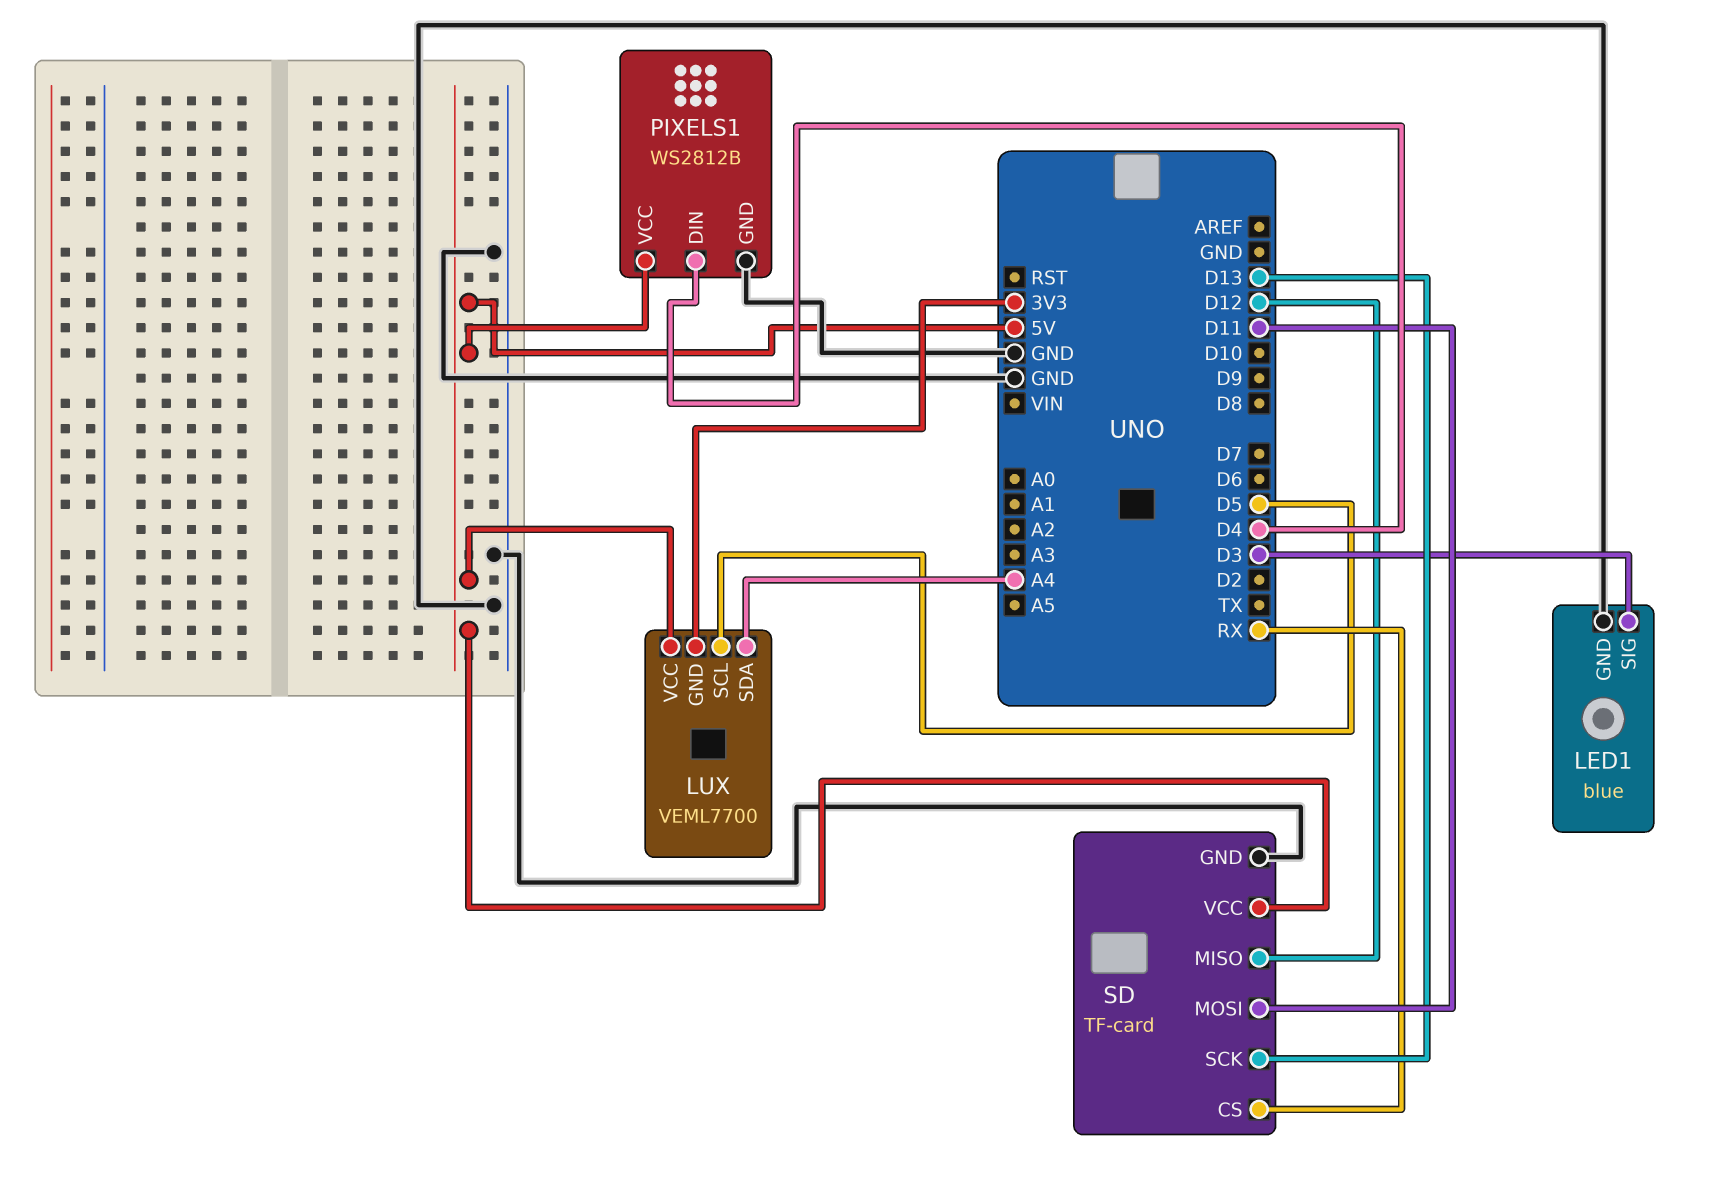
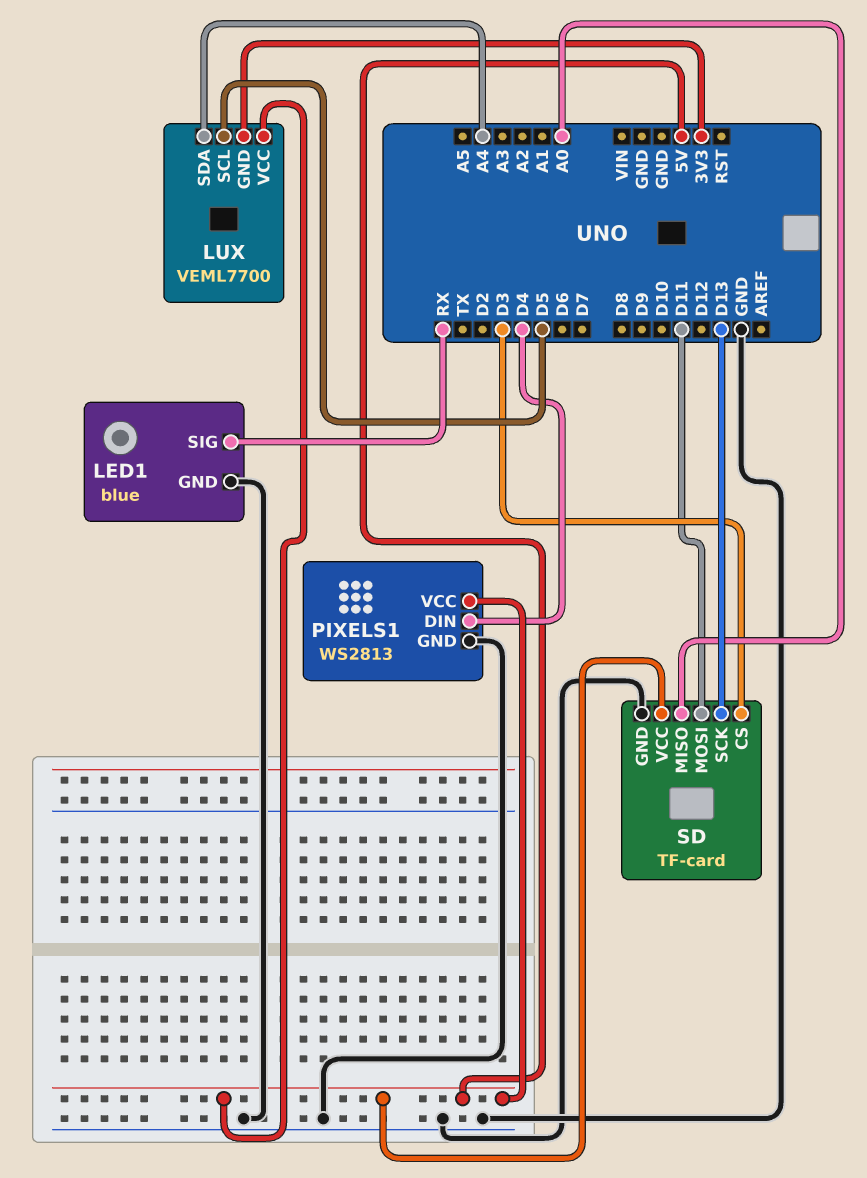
LED1 pin SIG: D3 -> RX
PIXELS1: WS2812B -> WS2813
SD pin CS: RX -> D3
SD pin MISO: D12 -> A0

